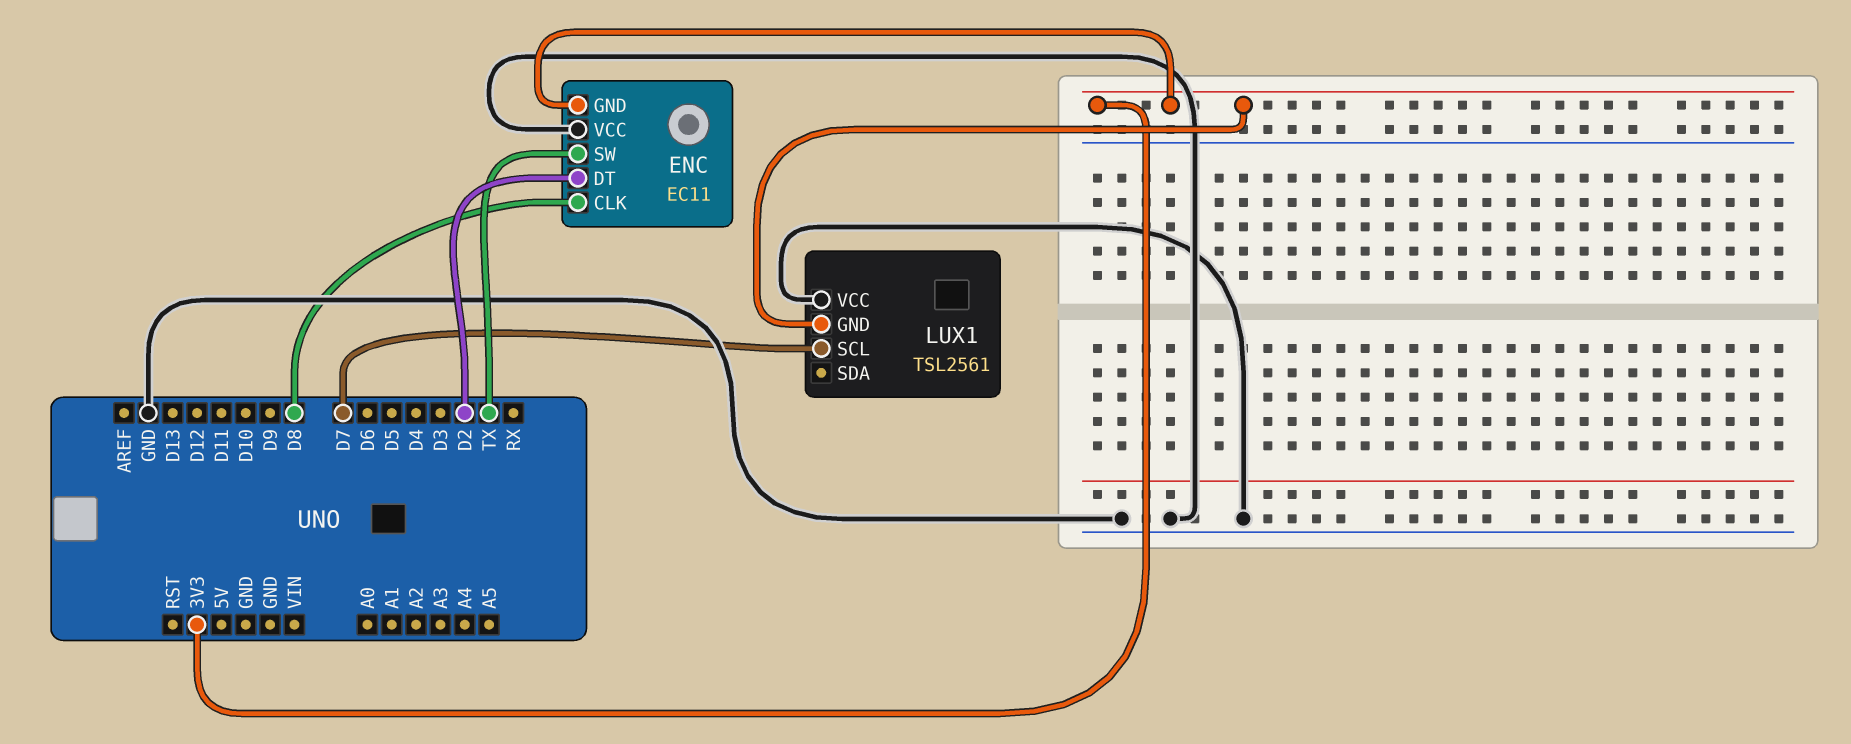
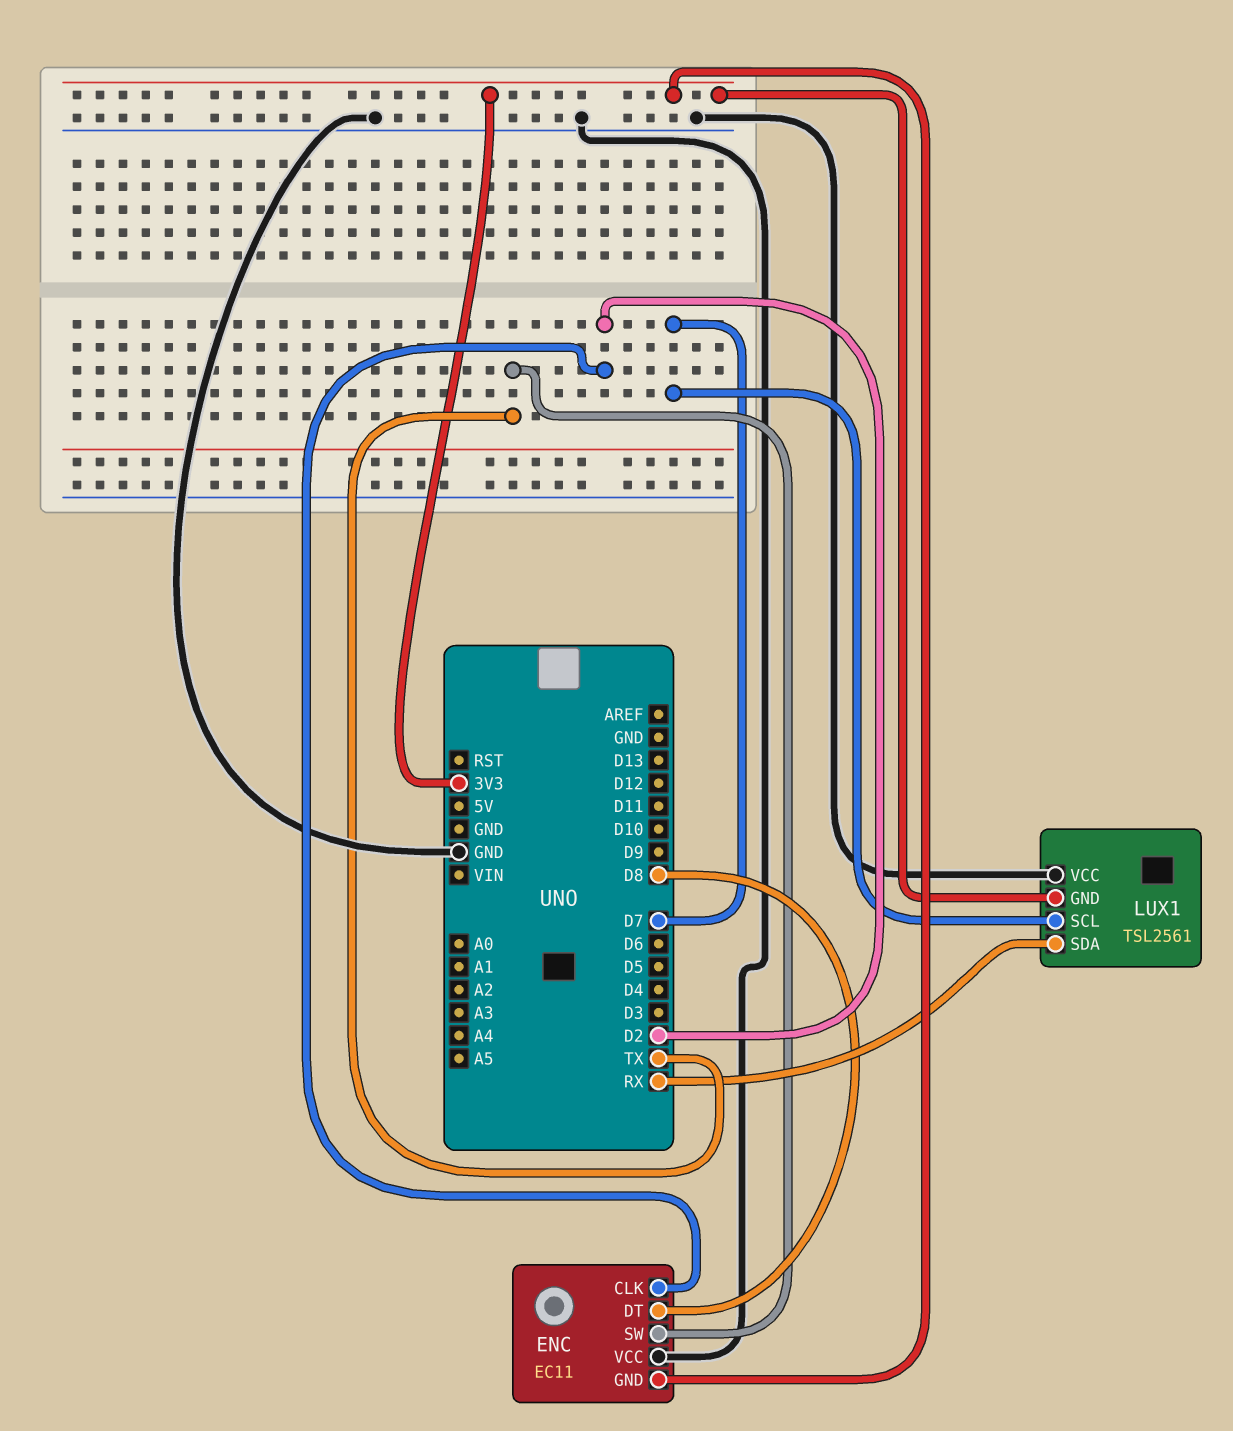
ENC pin CLK: D8 -> D2
ENC pin DT: D2 -> D8
LUX1 pin SDA: none -> RX

